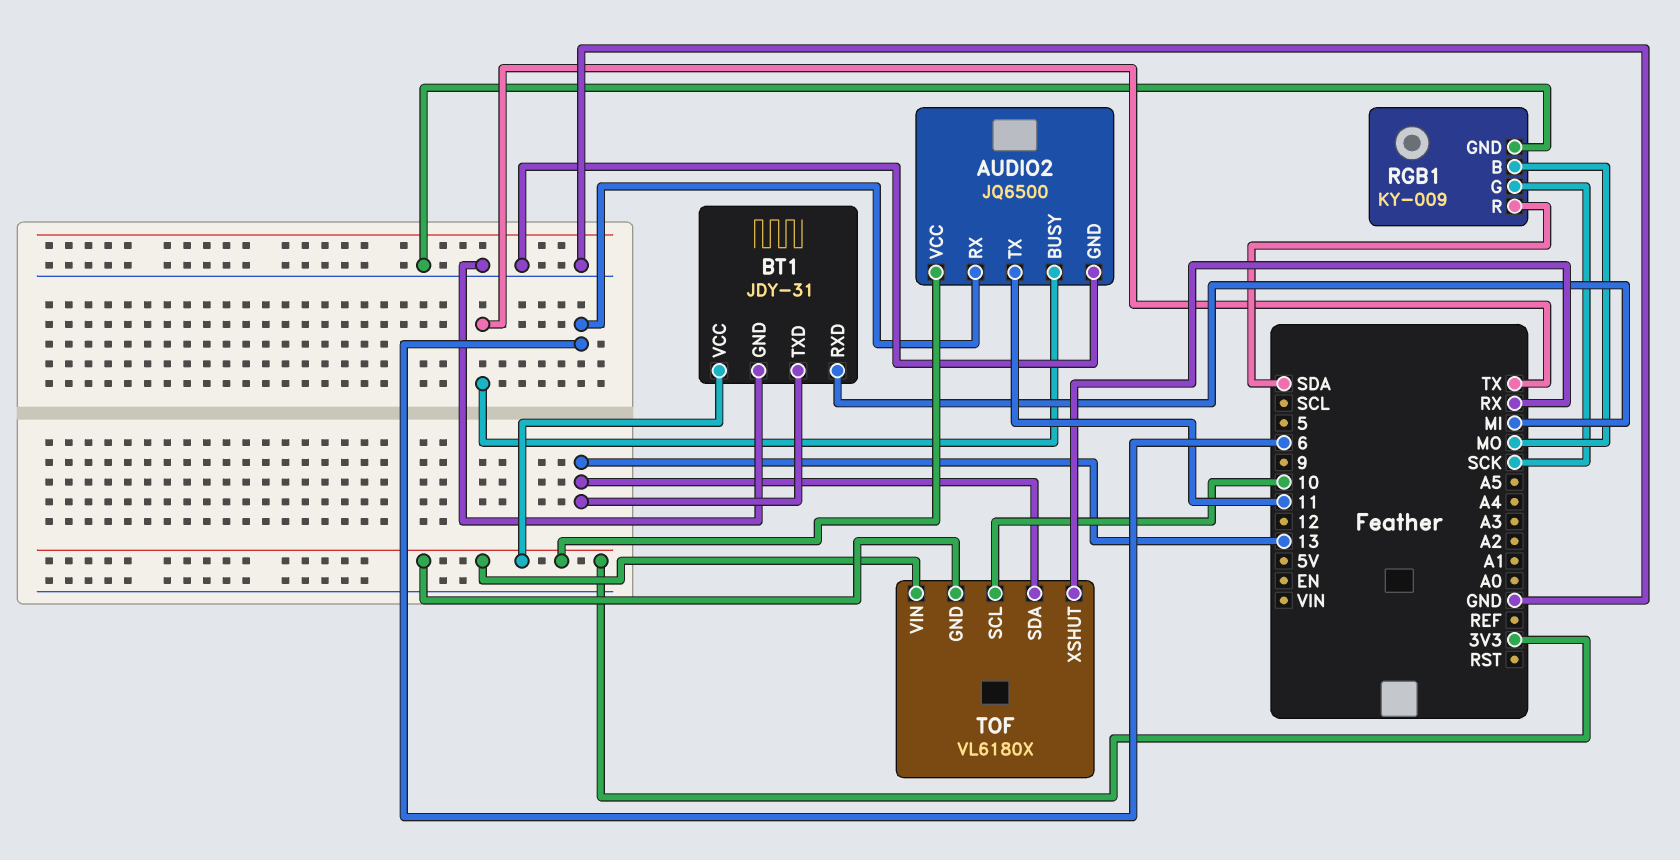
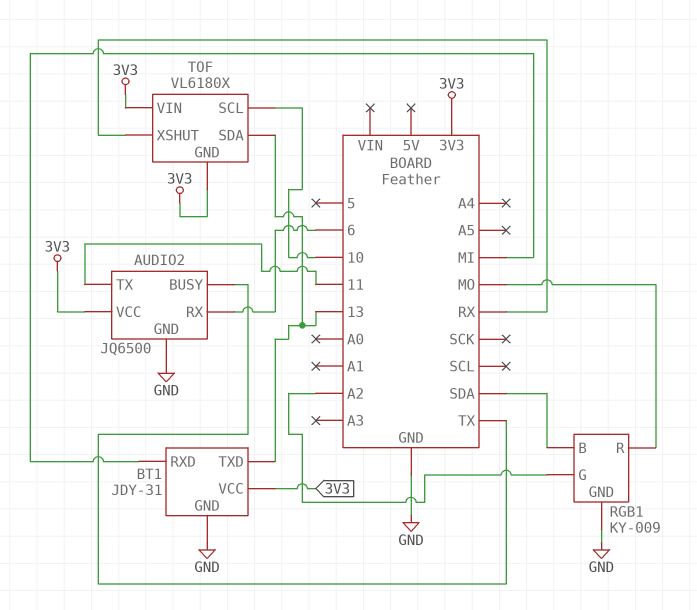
RGB1 pin B: MO -> SDA
RGB1 pin G: SCK -> A2
RGB1 pin R: SDA -> MO

